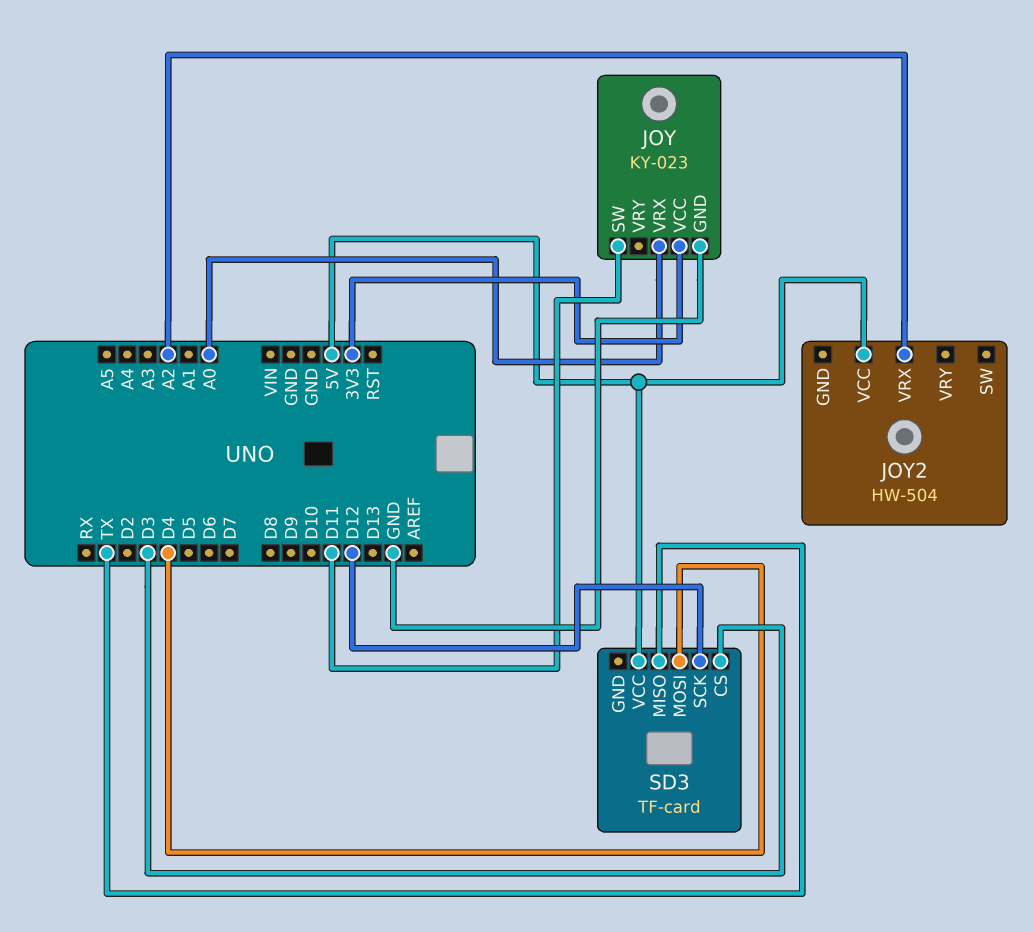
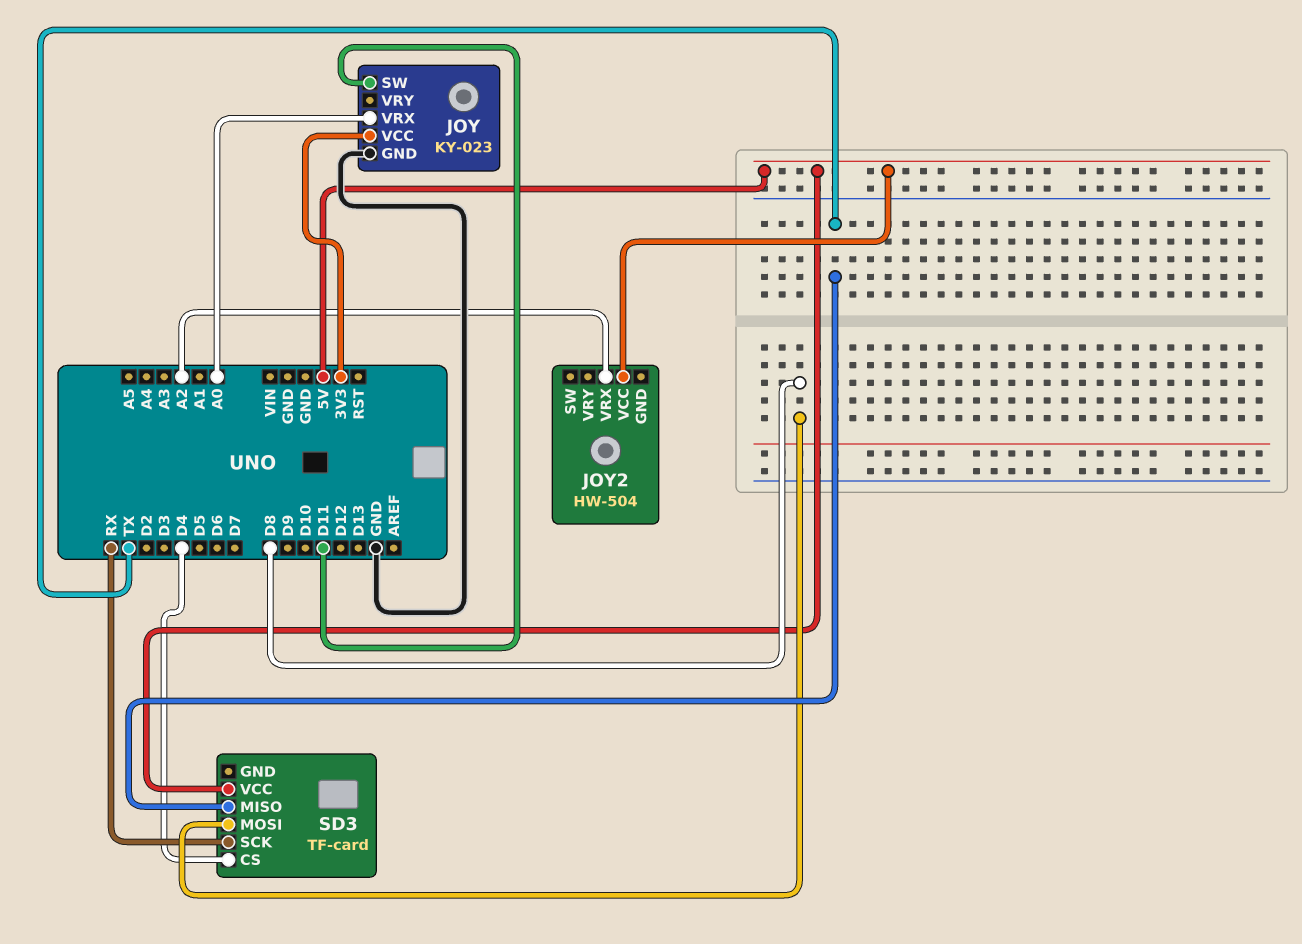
SD3 pin CS: D3 -> D4
SD3 pin MOSI: D4 -> D8
SD3 pin SCK: D12 -> RX

